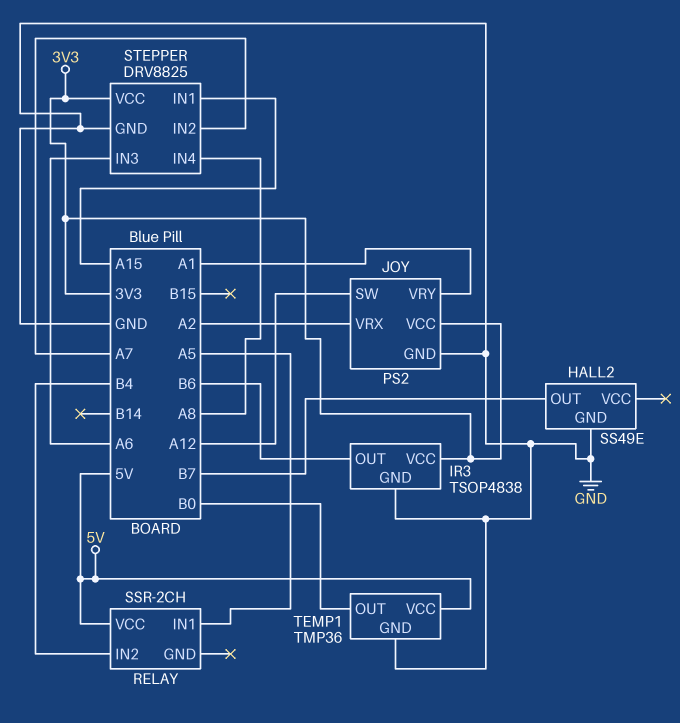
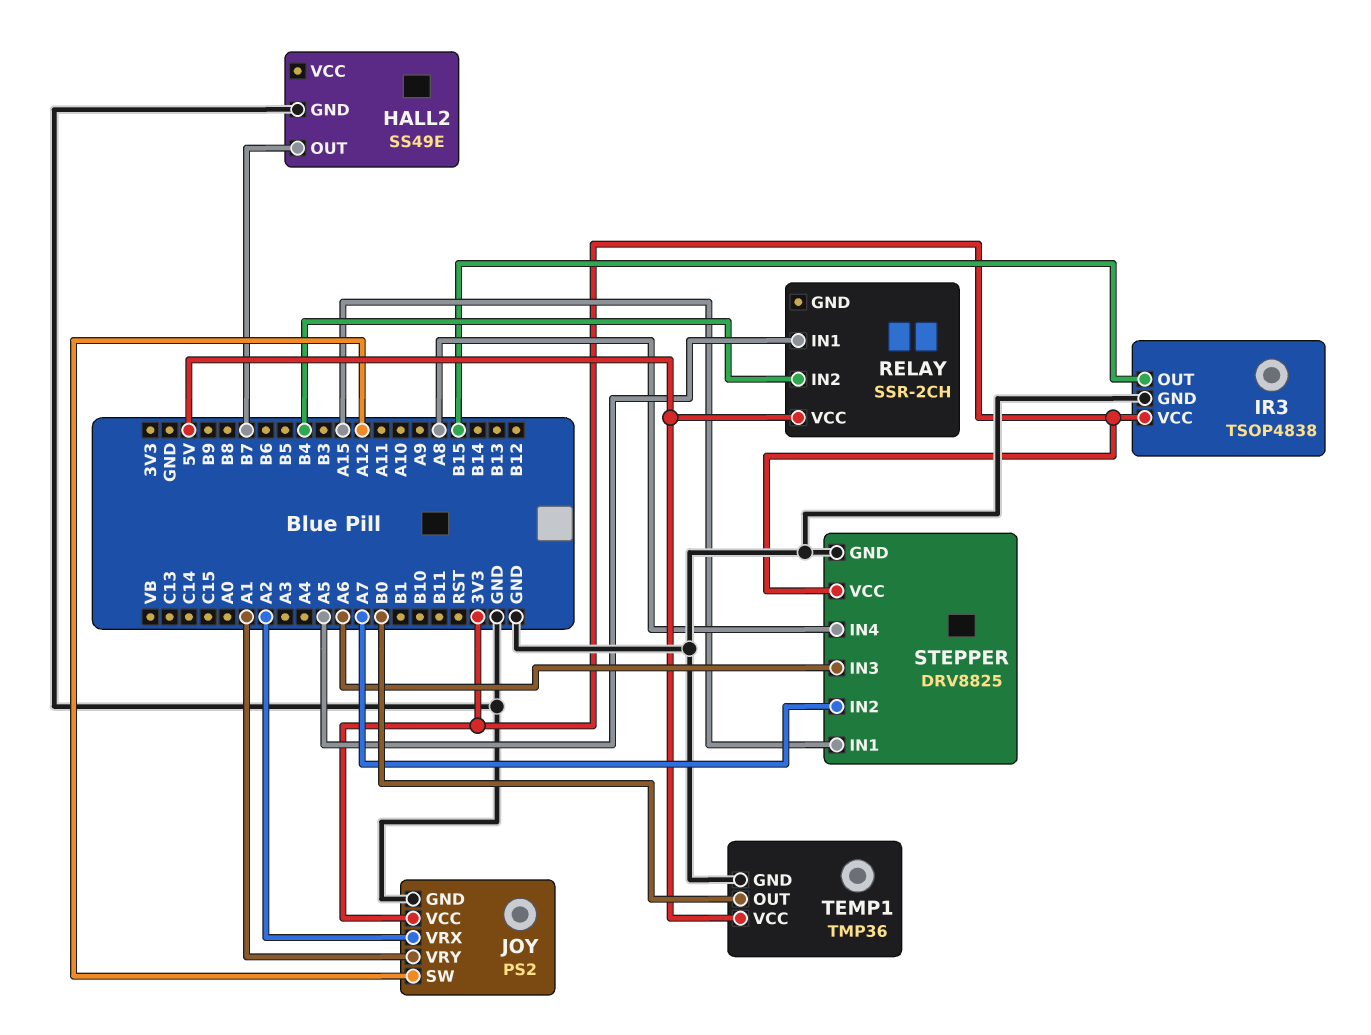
IR3 pin OUT: B6 -> B15

